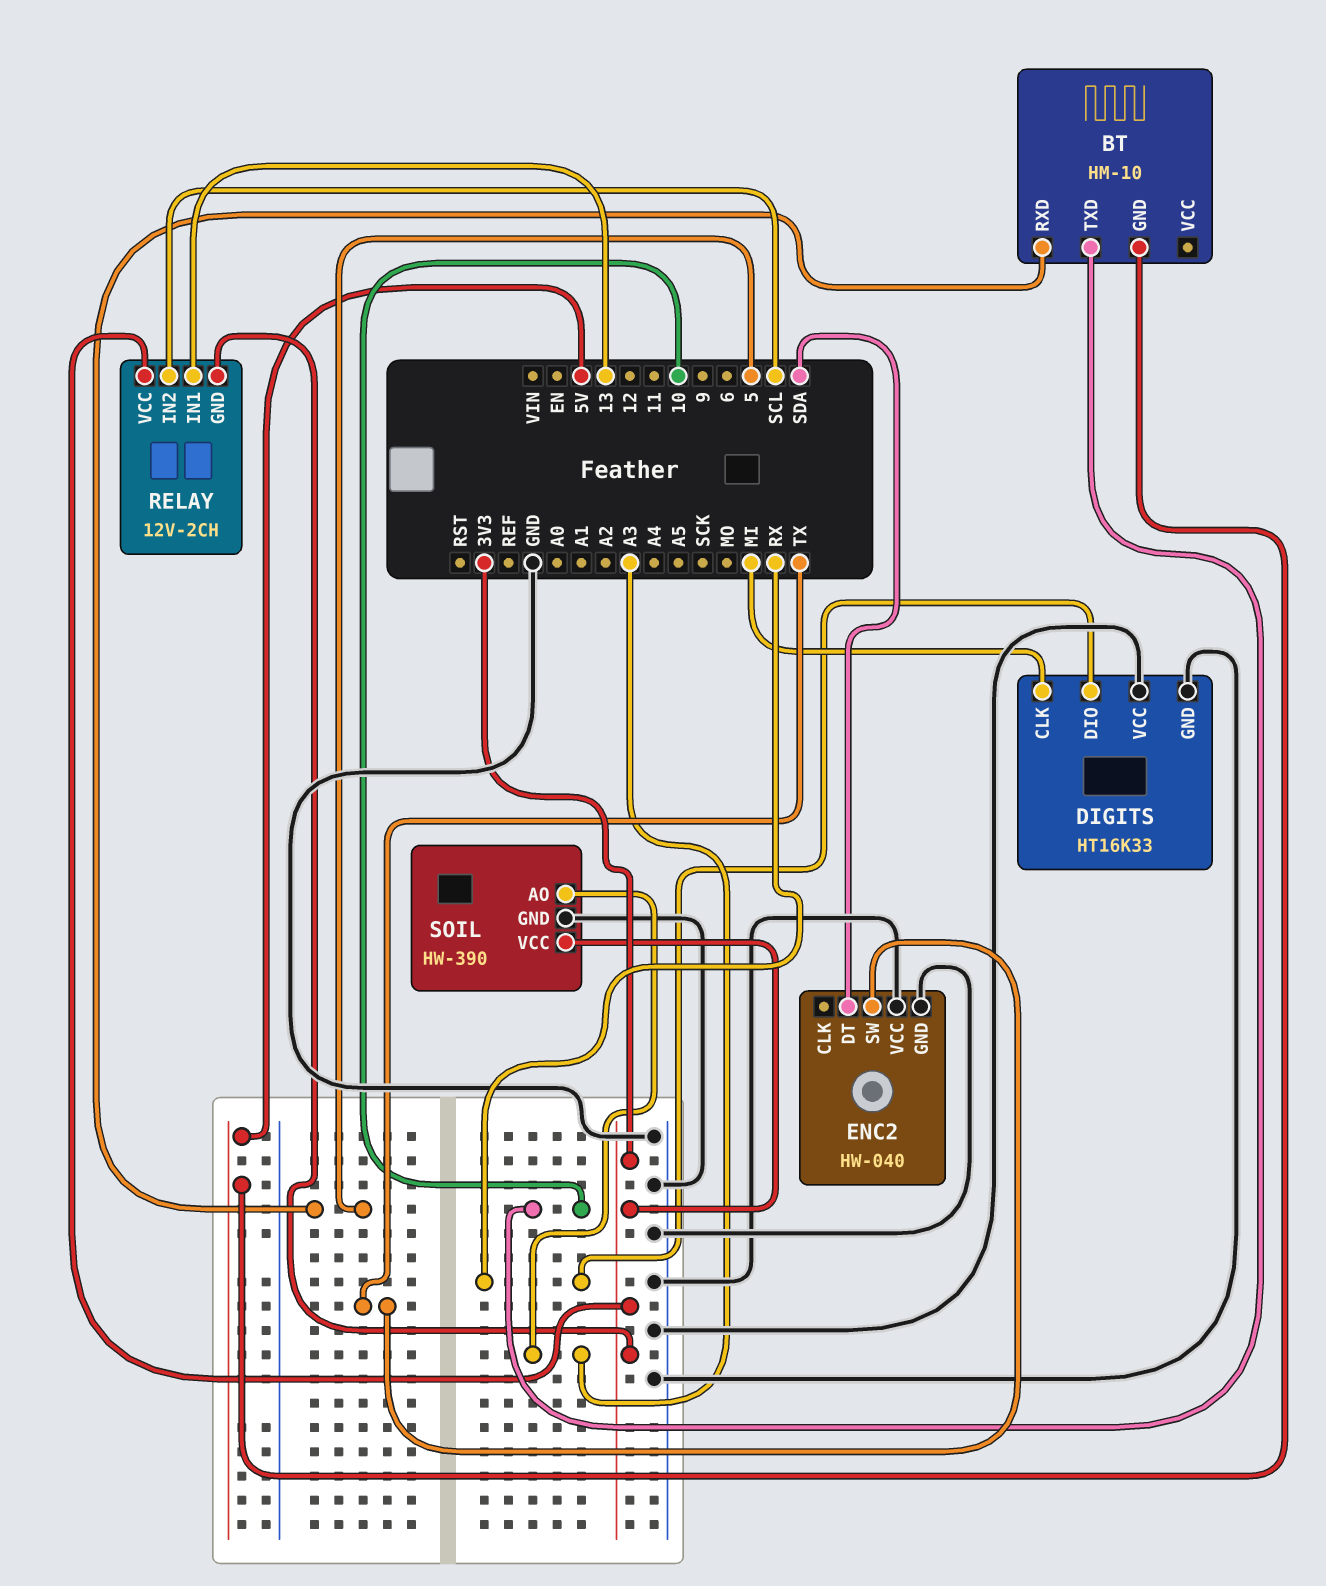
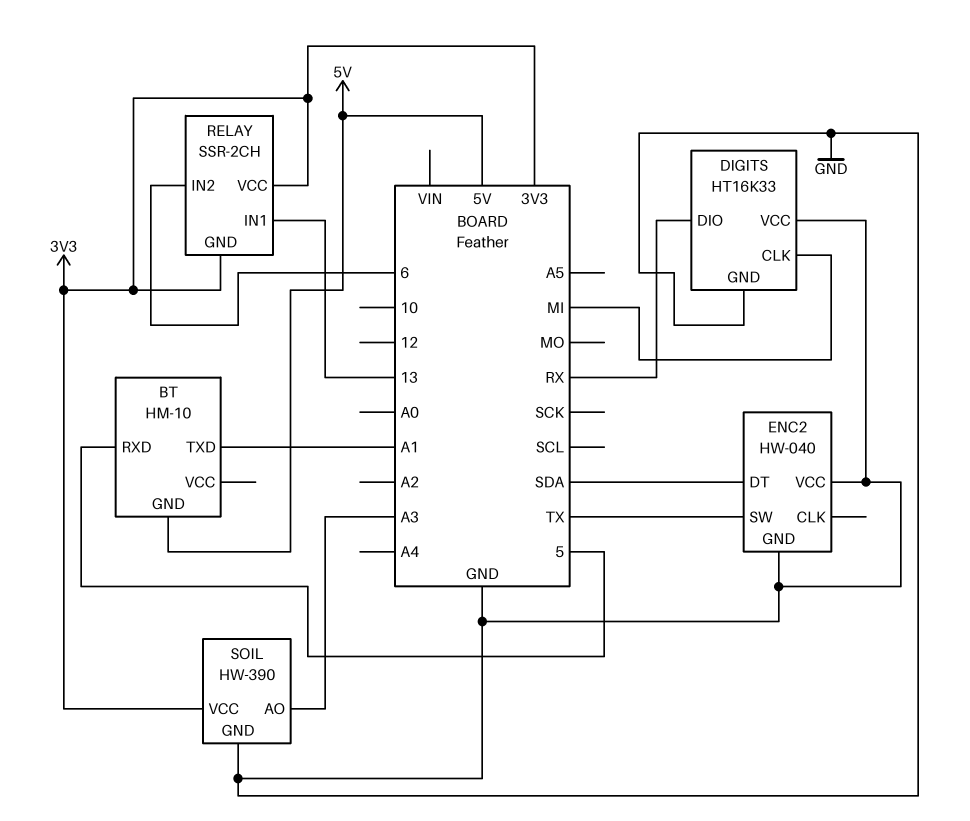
BT pin TXD: 10 -> A1
RELAY: 12V-2CH -> SSR-2CH
RELAY pin IN2: SCL -> 6

